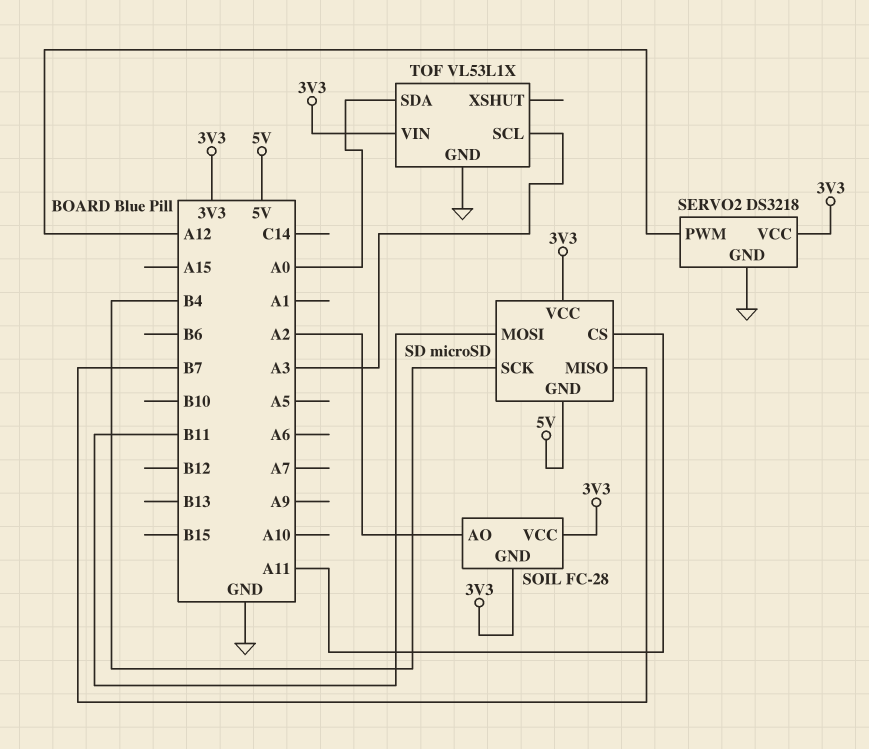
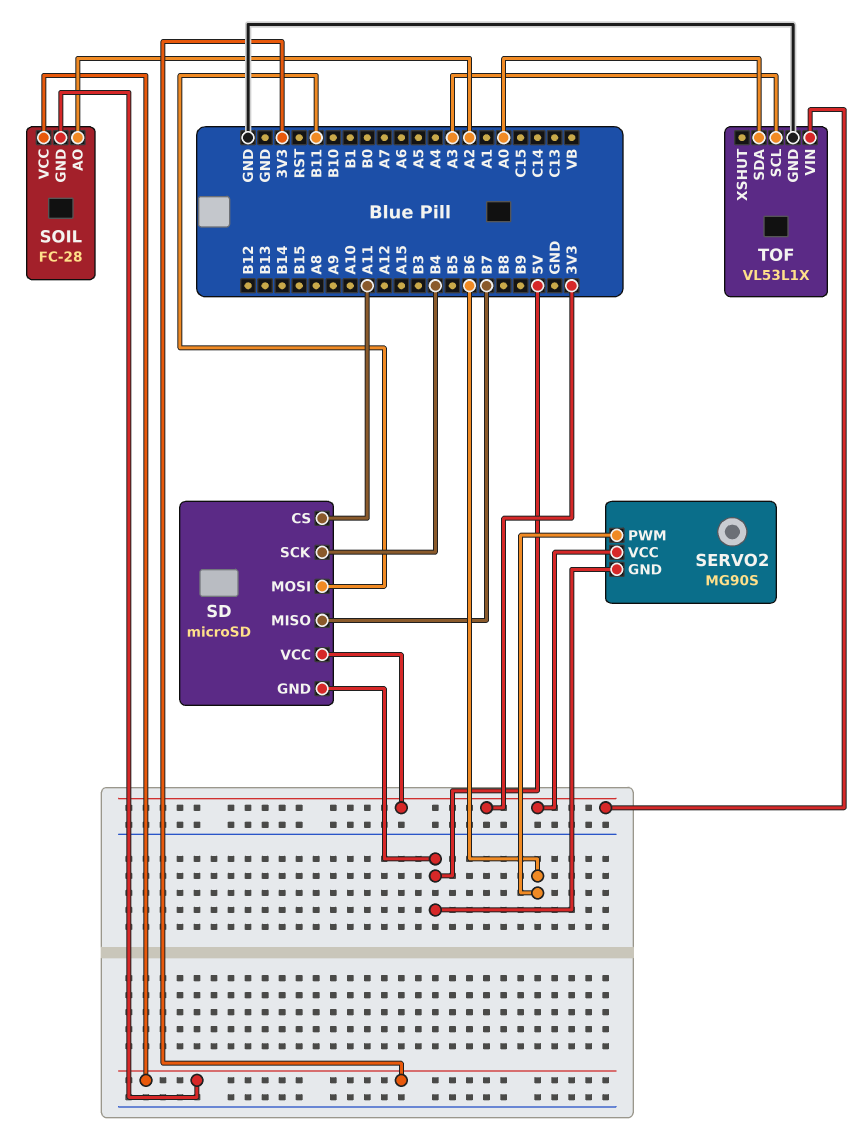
SERVO2: DS3218 -> MG90S
SERVO2 pin GND: GND -> 5V
SERVO2 pin PWM: A12 -> B6

